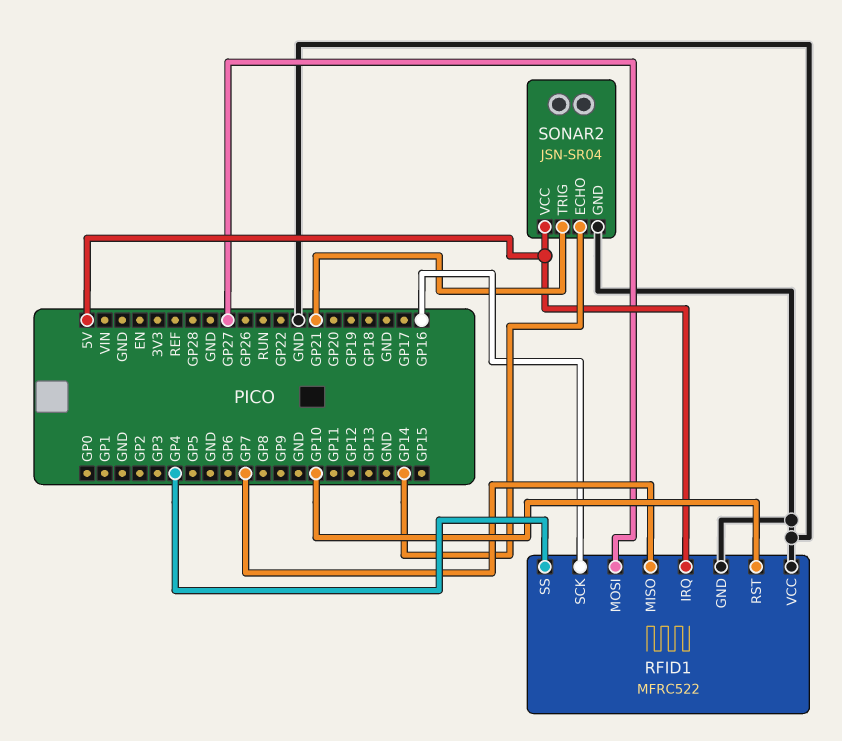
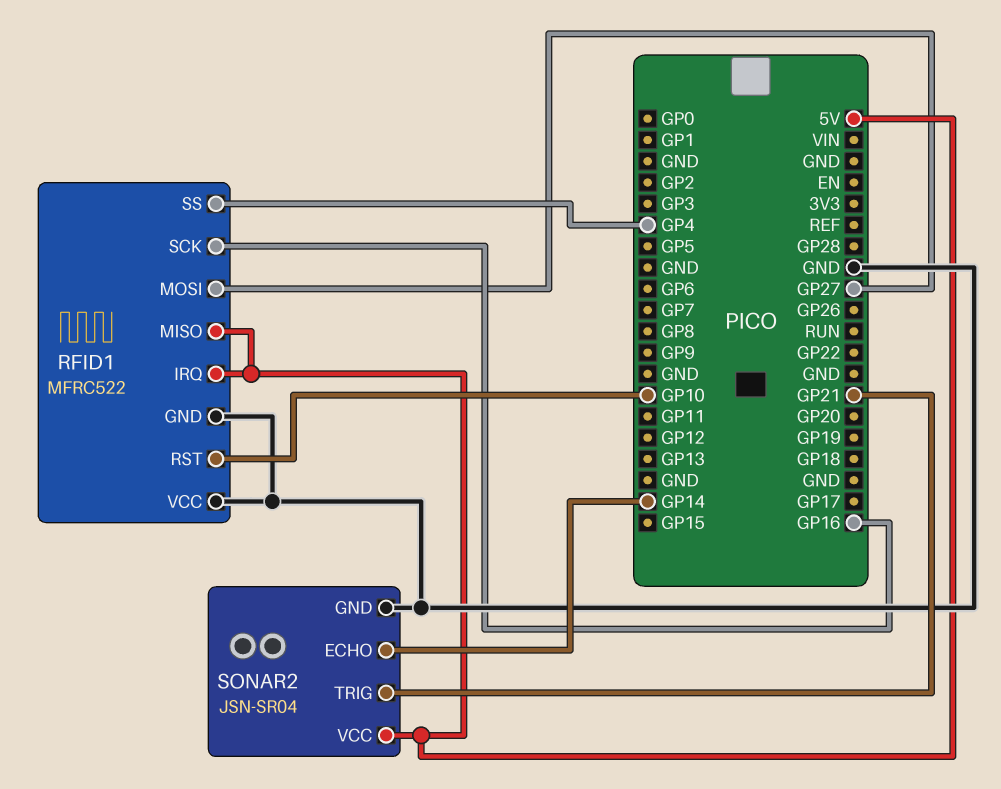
RFID1 pin MISO: GP7 -> 5V

